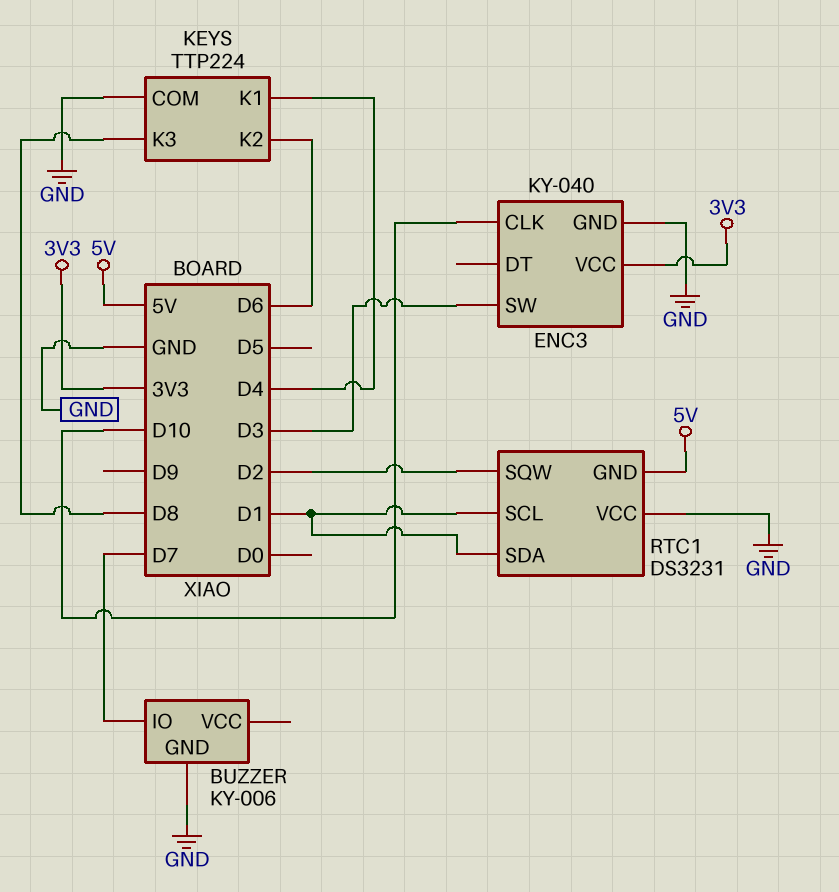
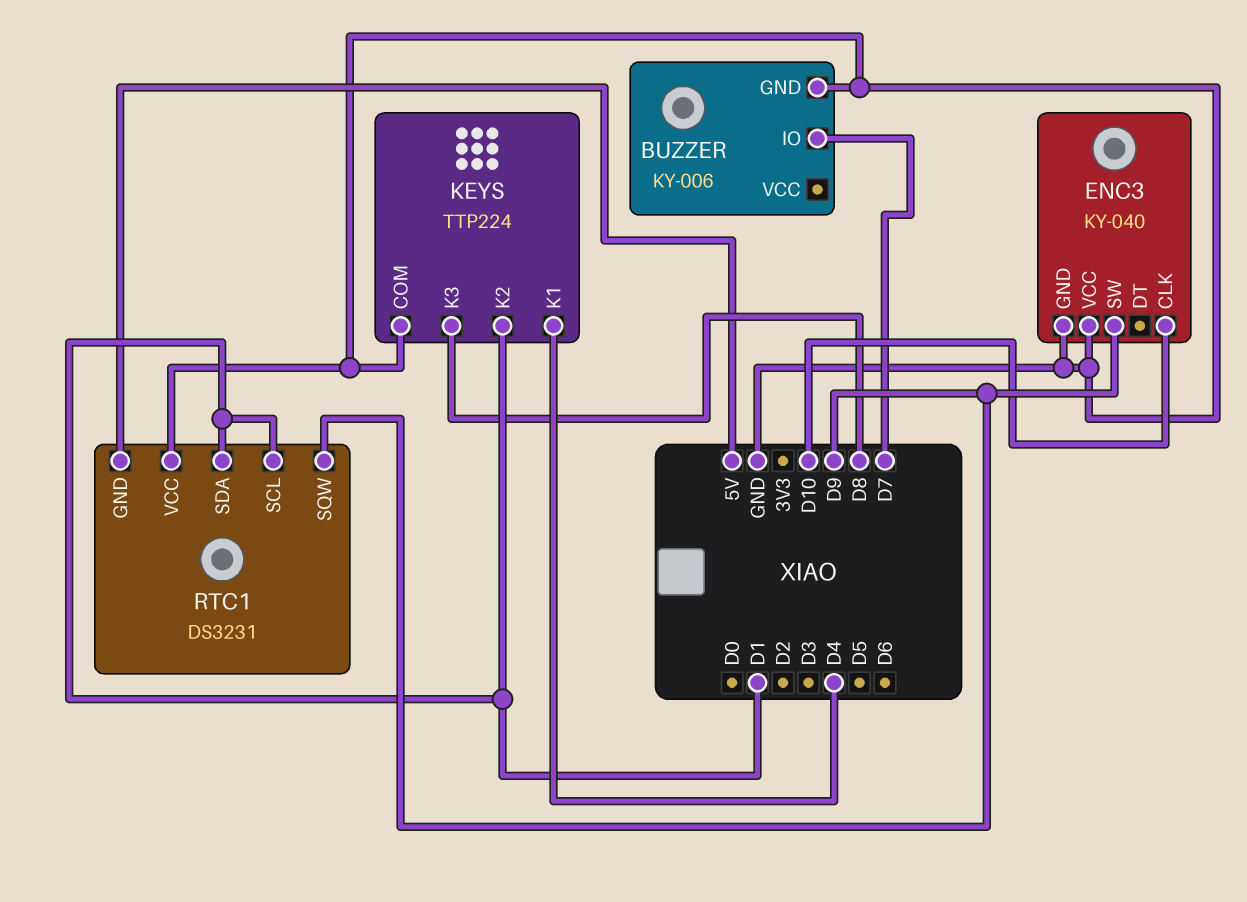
ENC3 pin SW: D3 -> D9
ENC3 pin VCC: 3V3 -> GND
KEYS pin K2: D6 -> D1
RTC1 pin SQW: D2 -> D9

